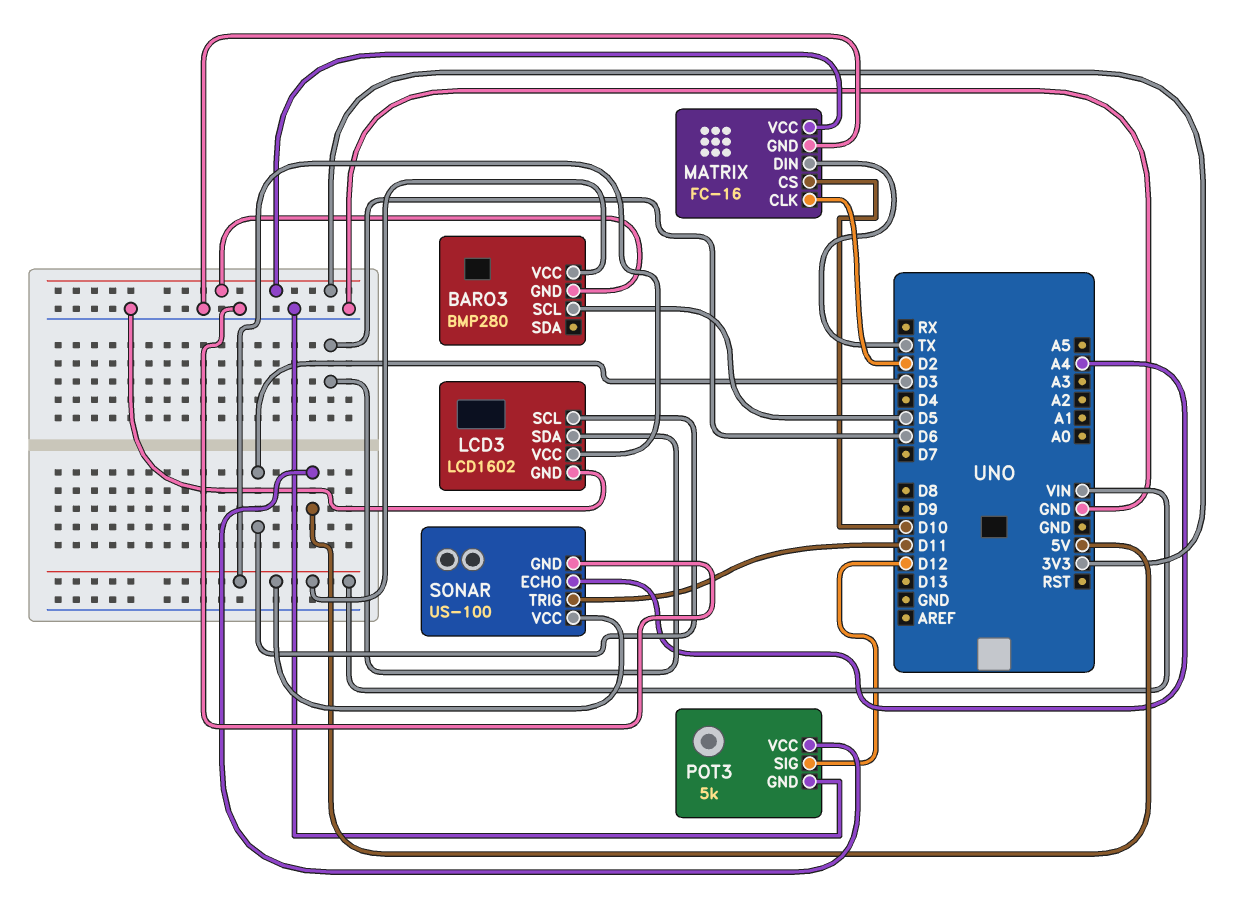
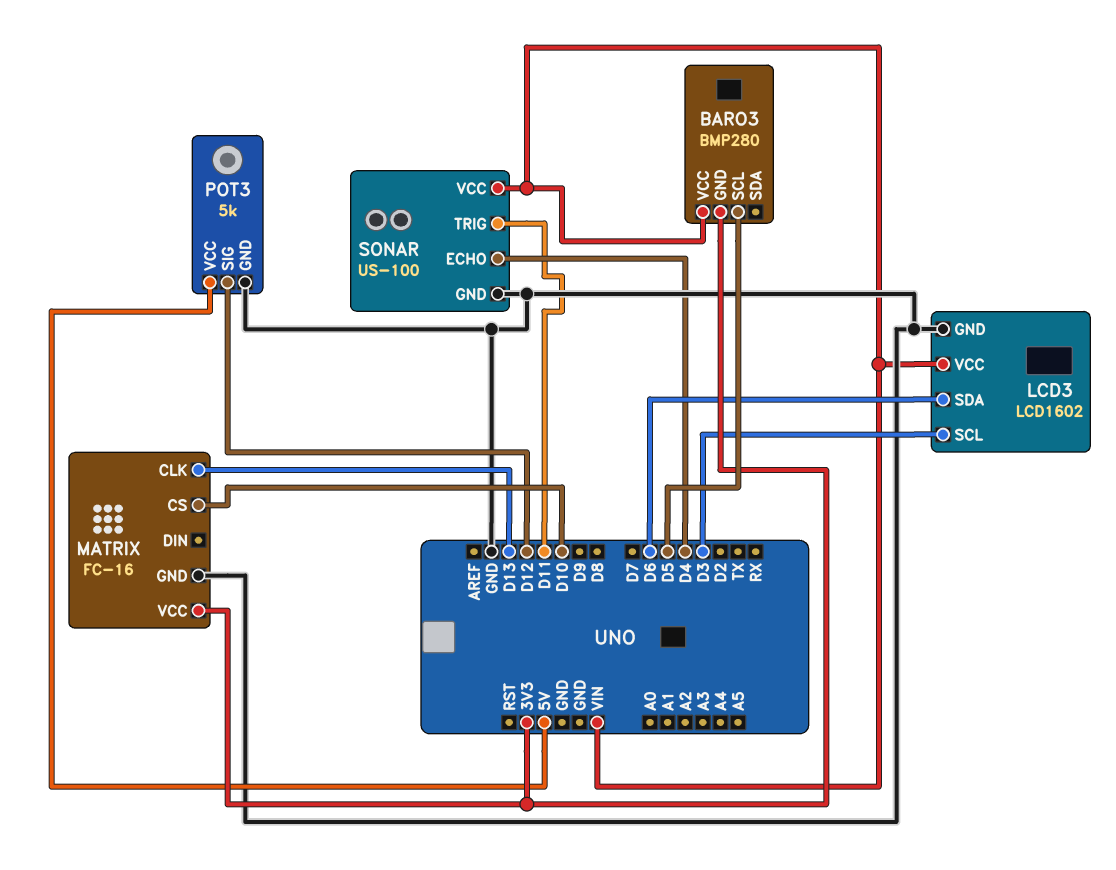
MATRIX pin CLK: D2 -> D13
MATRIX pin DIN: TX -> none
SONAR pin ECHO: A4 -> D4

